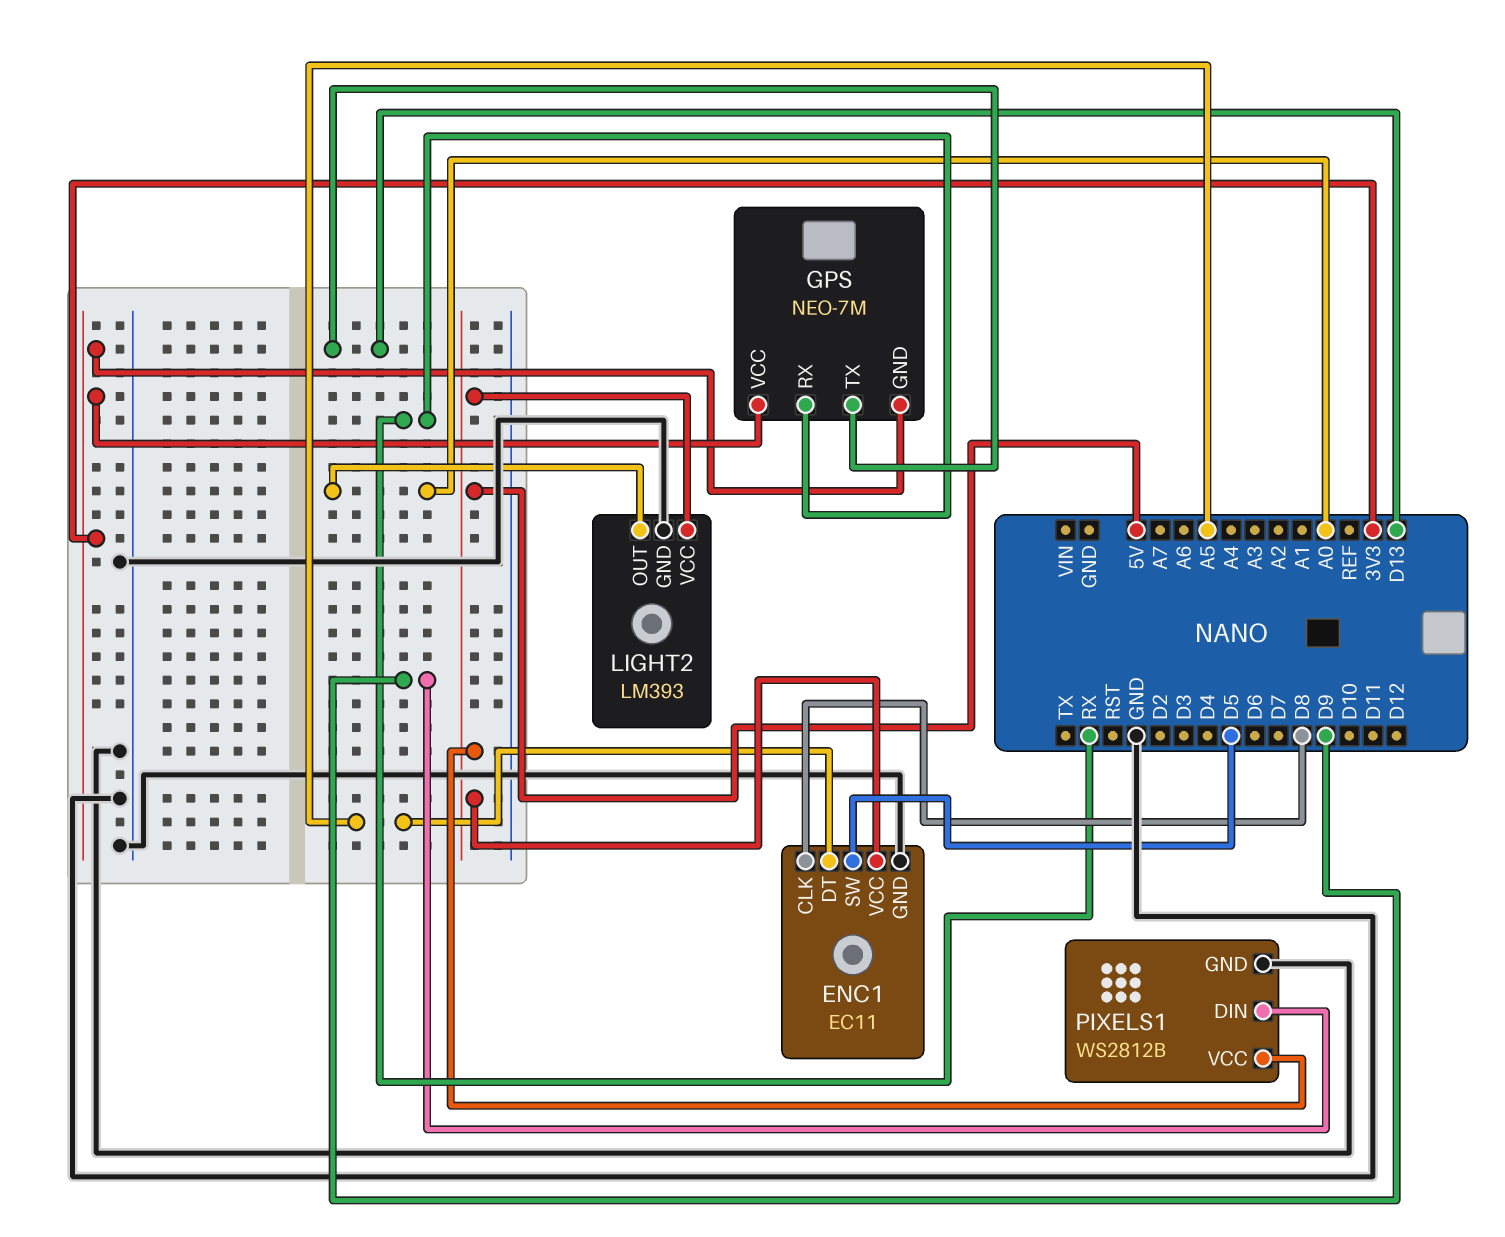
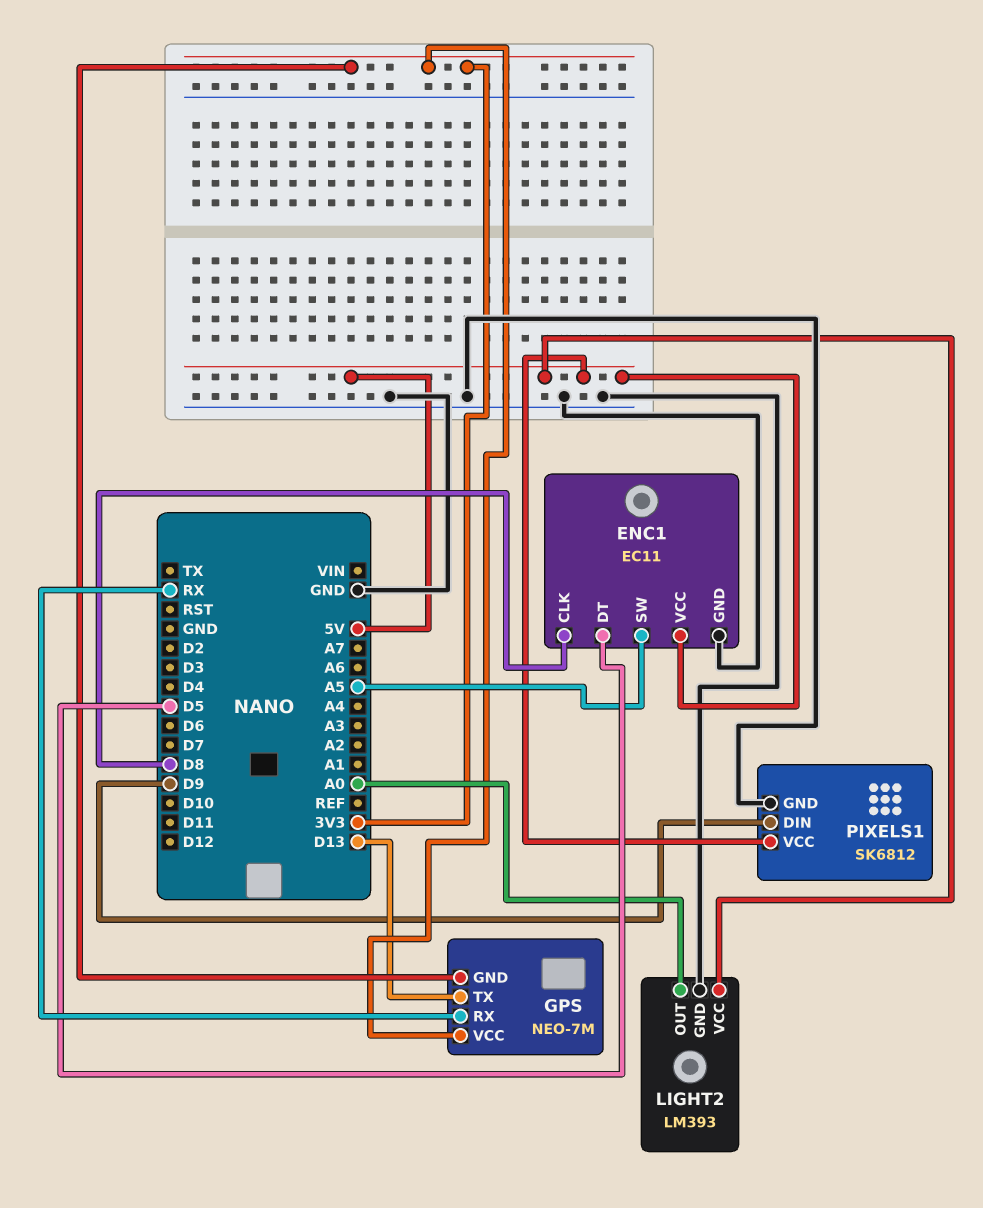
ENC1 pin DT: A5 -> D5
ENC1 pin SW: D5 -> A5
PIXELS1: WS2812B -> SK6812

